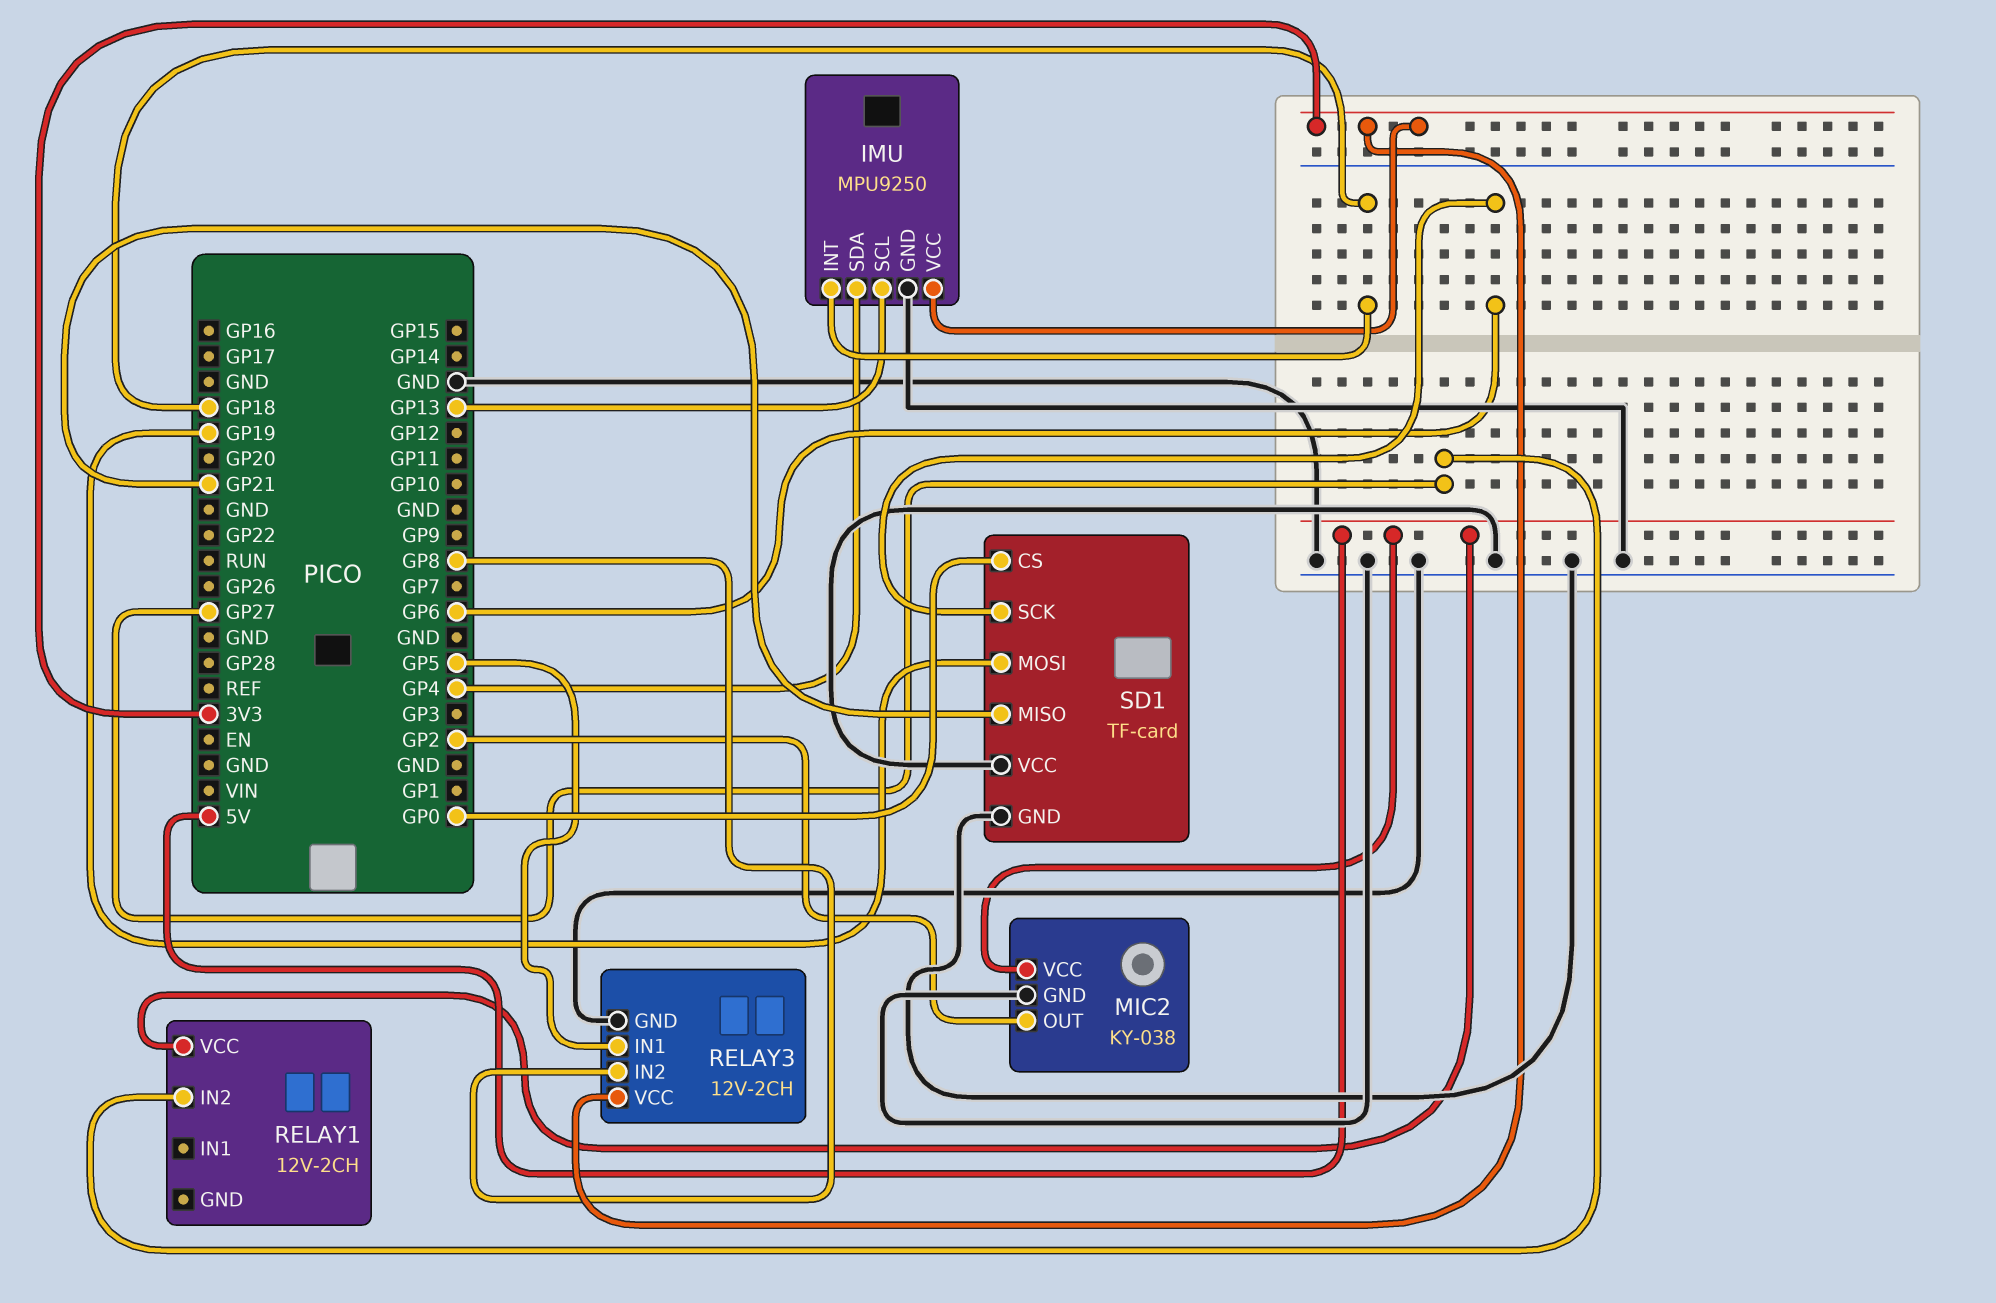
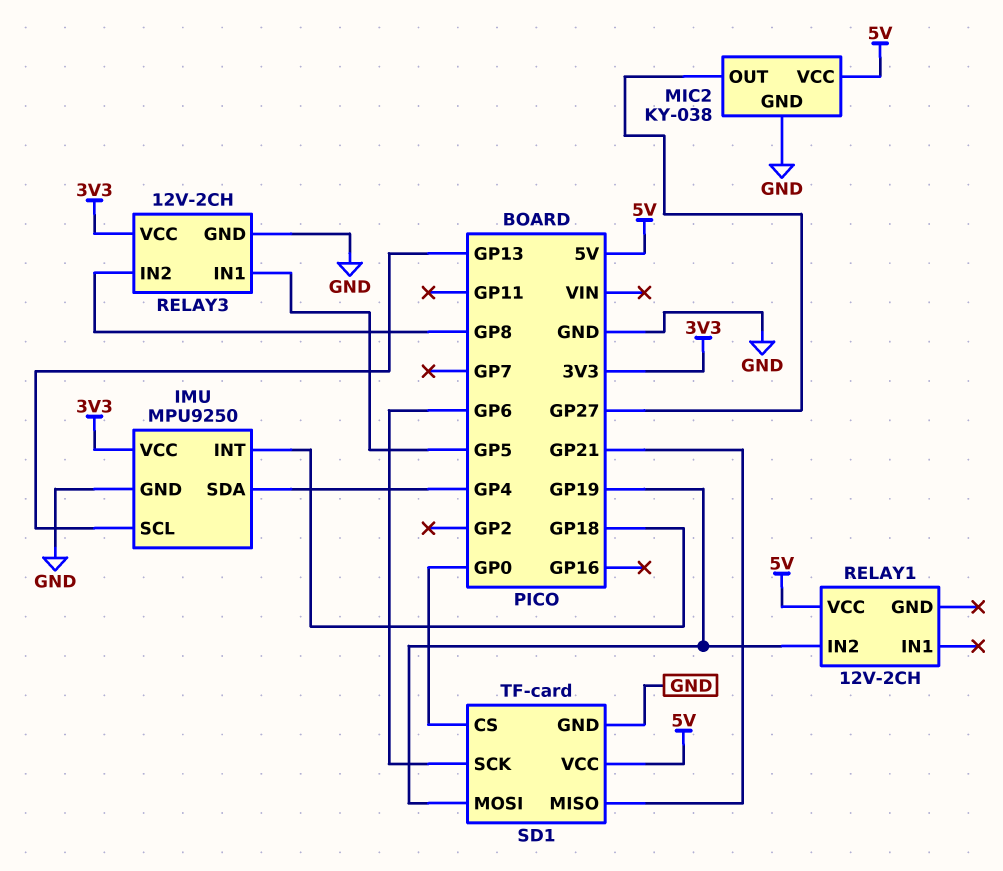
MIC2 pin OUT: GP2 -> GP27
RELAY1 pin IN2: GP27 -> GP19
SD1 pin VCC: GND -> 5V

